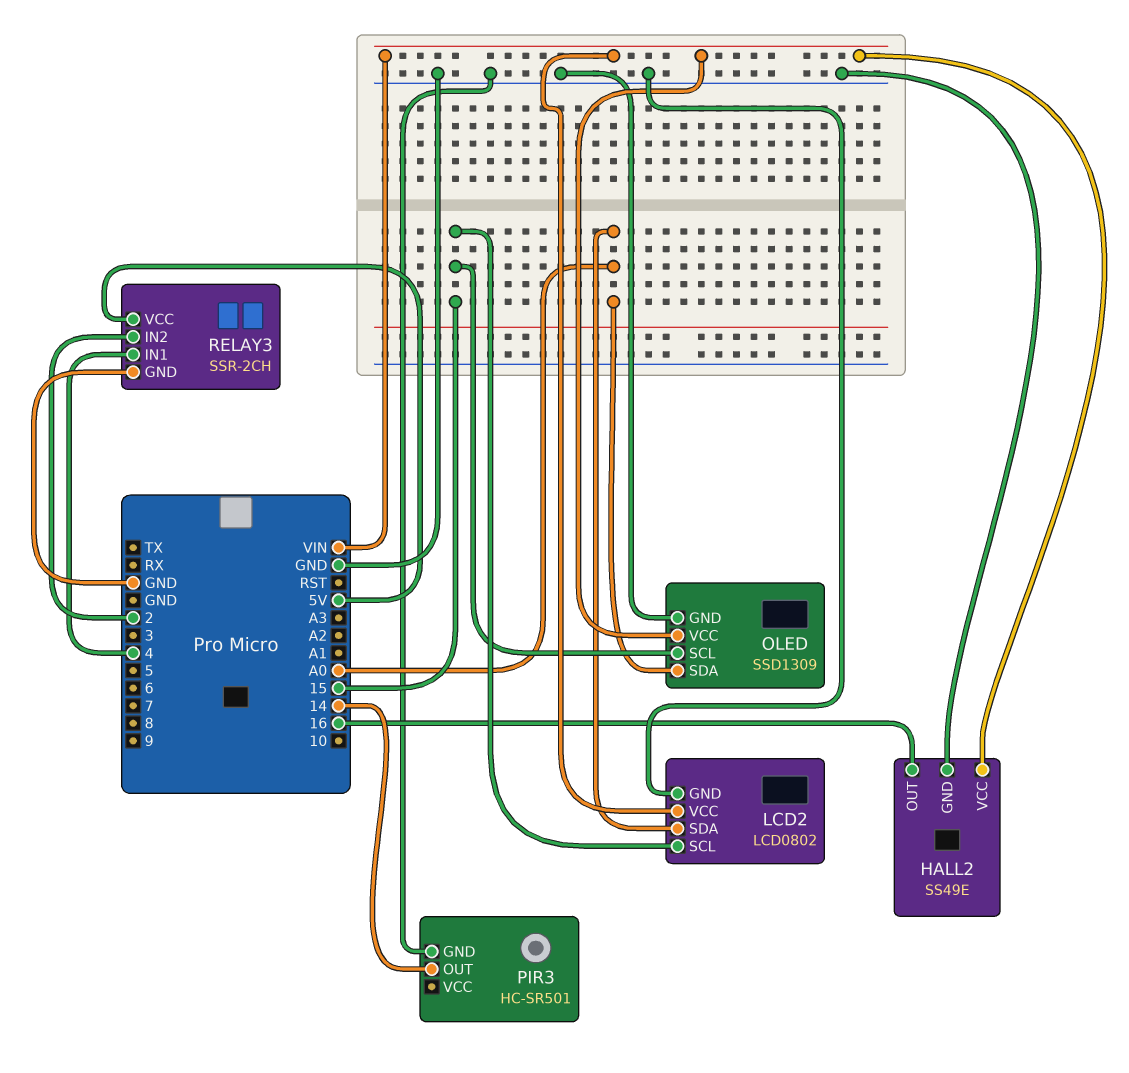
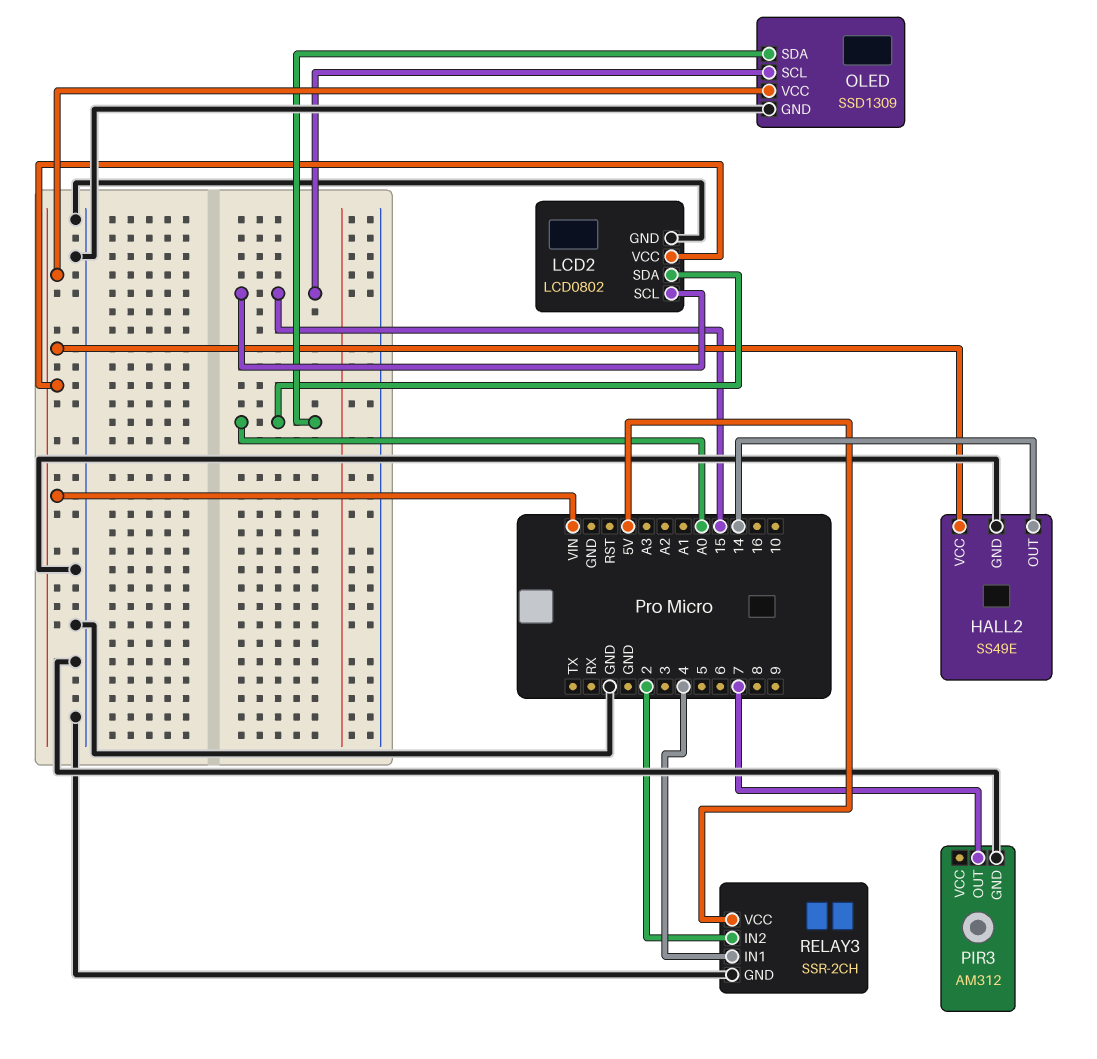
HALL2 pin OUT: 16 -> 14
PIR3: HC-SR501 -> AM312
PIR3 pin OUT: 14 -> 7

